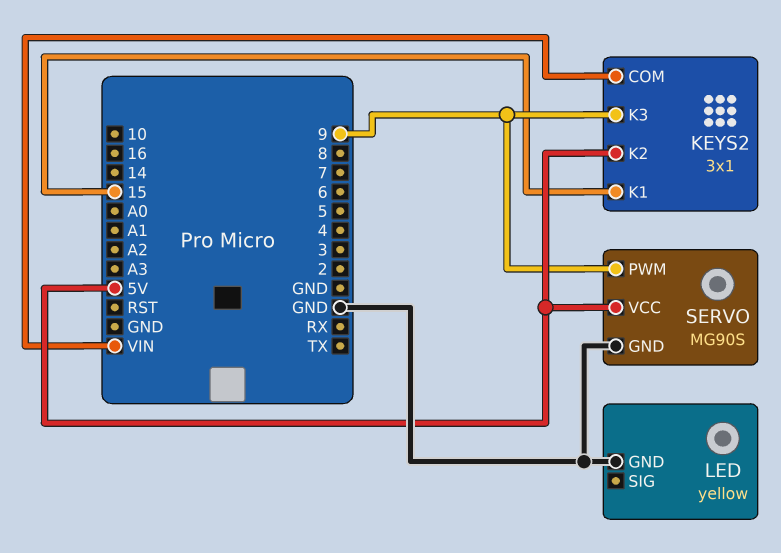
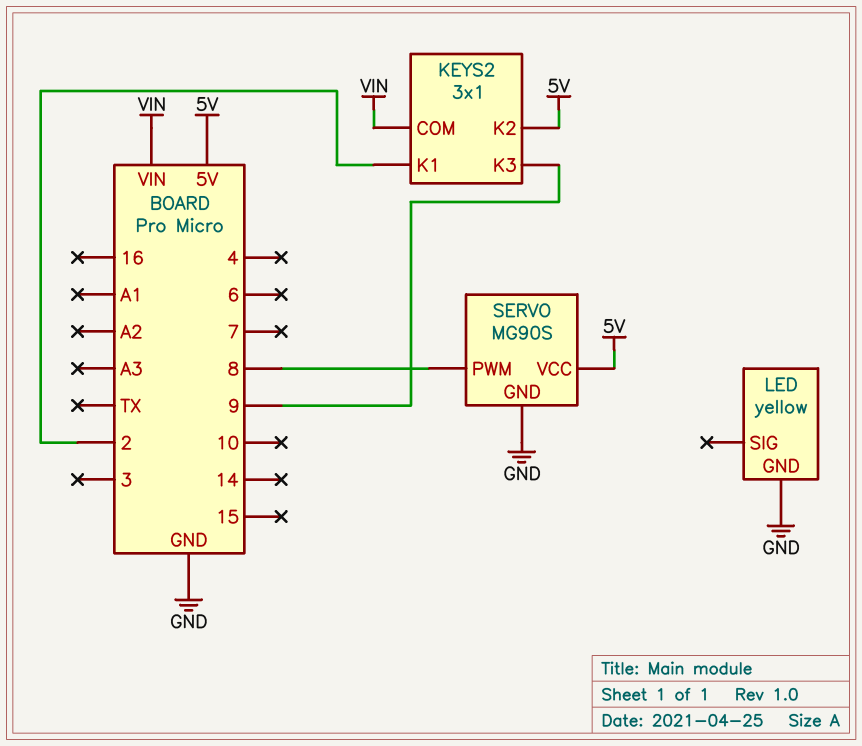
KEYS2 pin K1: 15 -> 2
SERVO pin PWM: 9 -> 8

